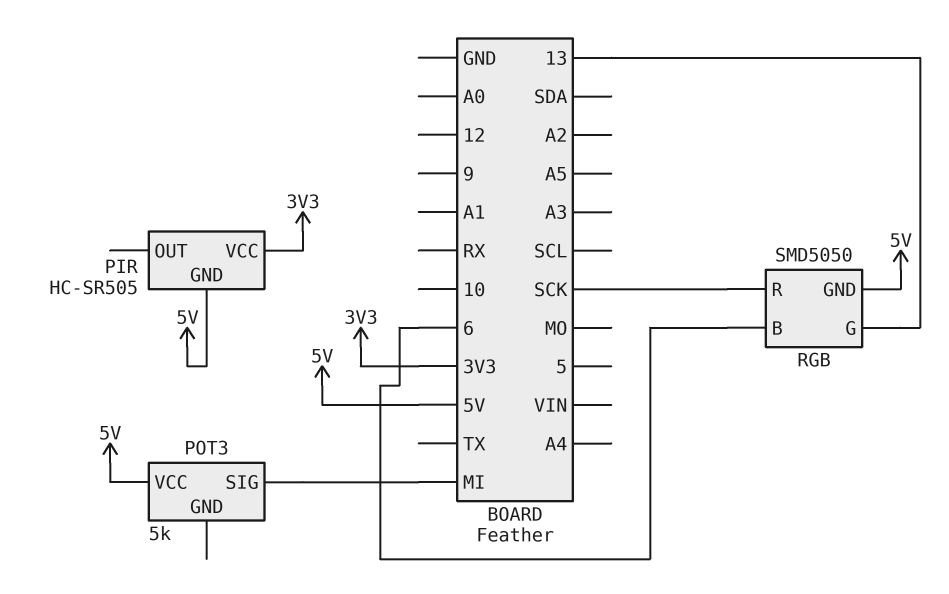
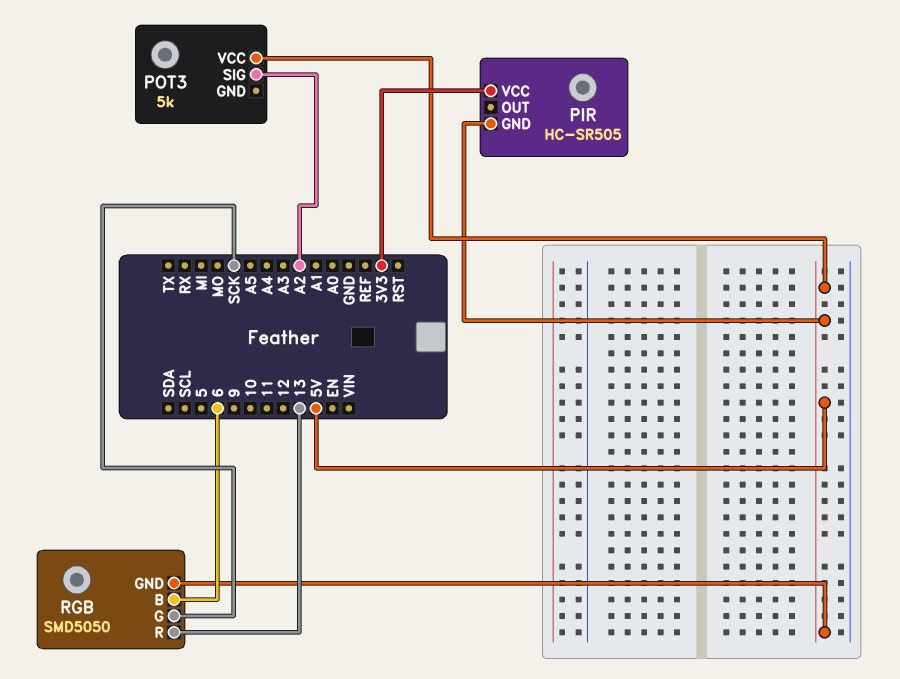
POT3 pin SIG: MI -> A2
RGB pin G: 13 -> SCK
RGB pin R: SCK -> 13

